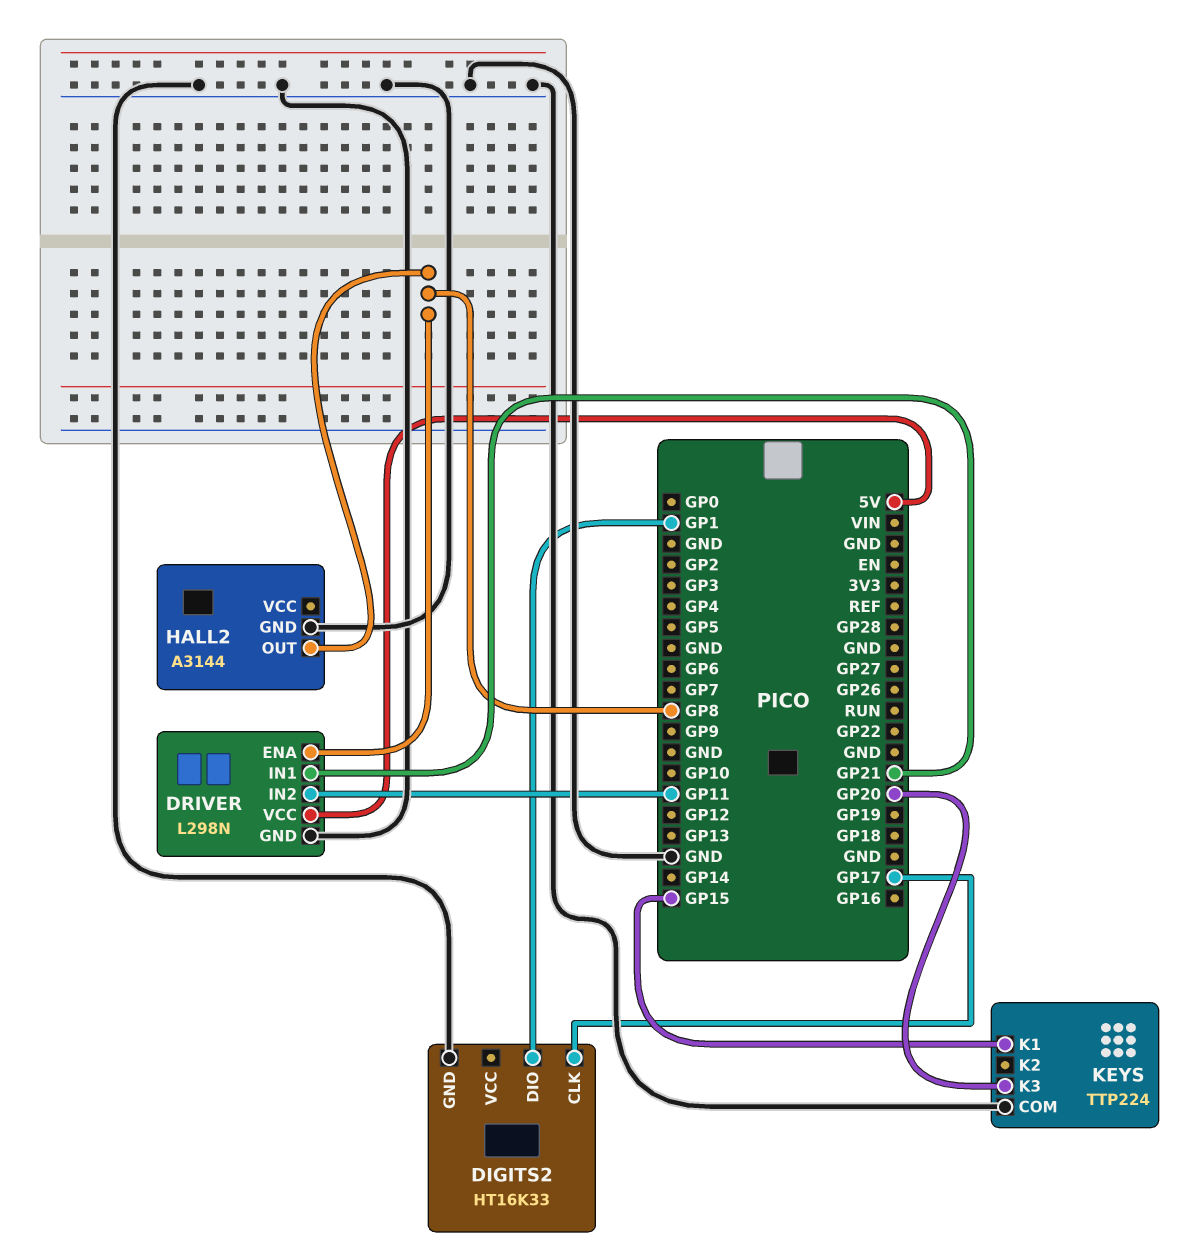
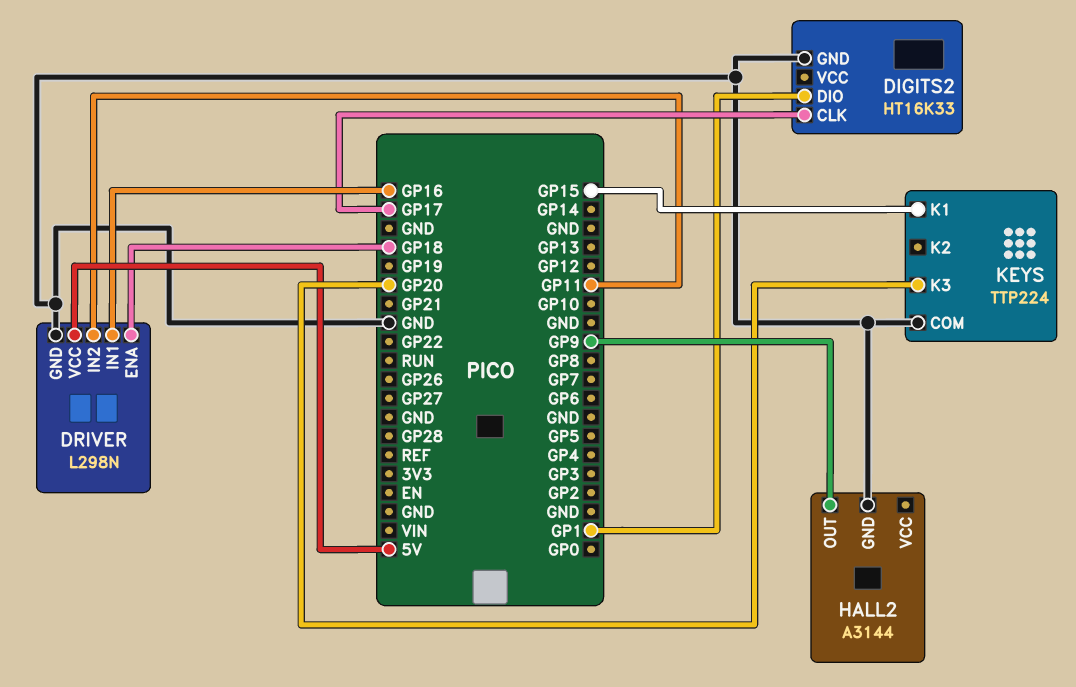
DRIVER pin ENA: GP8 -> GP18
DRIVER pin IN1: GP21 -> GP16
HALL2 pin OUT: GP8 -> GP9

